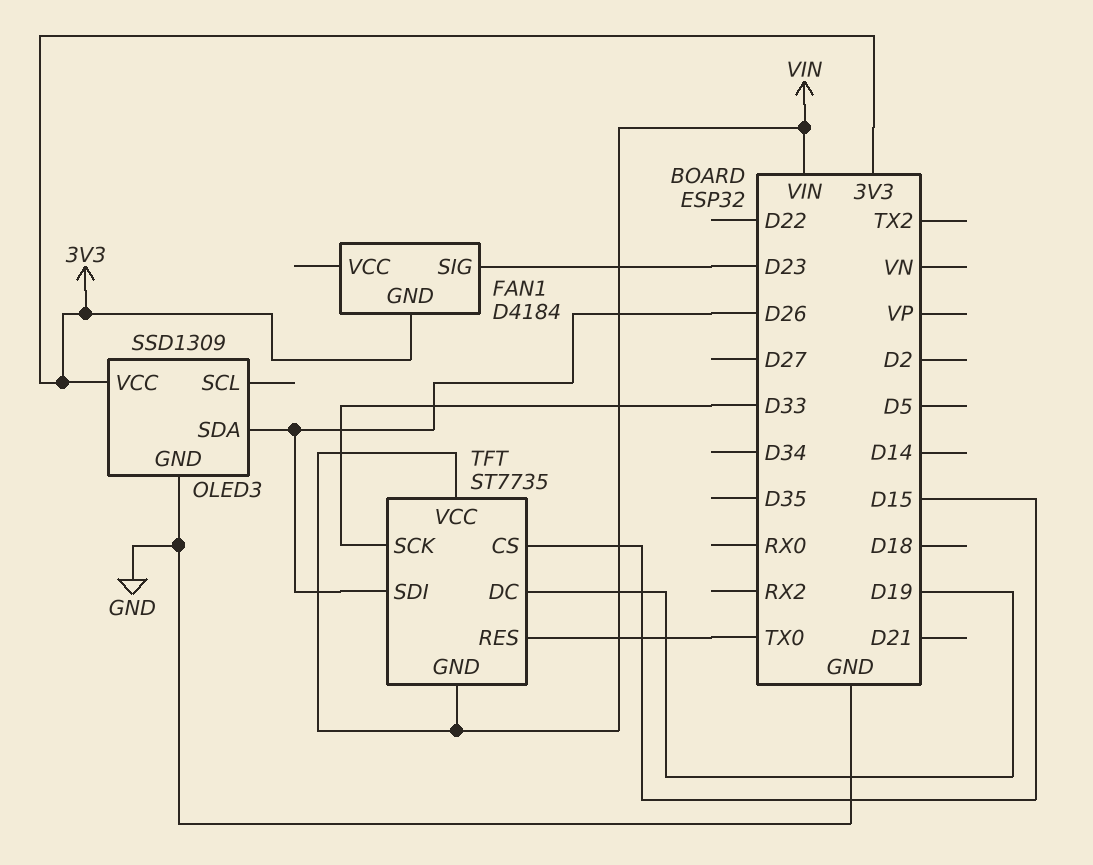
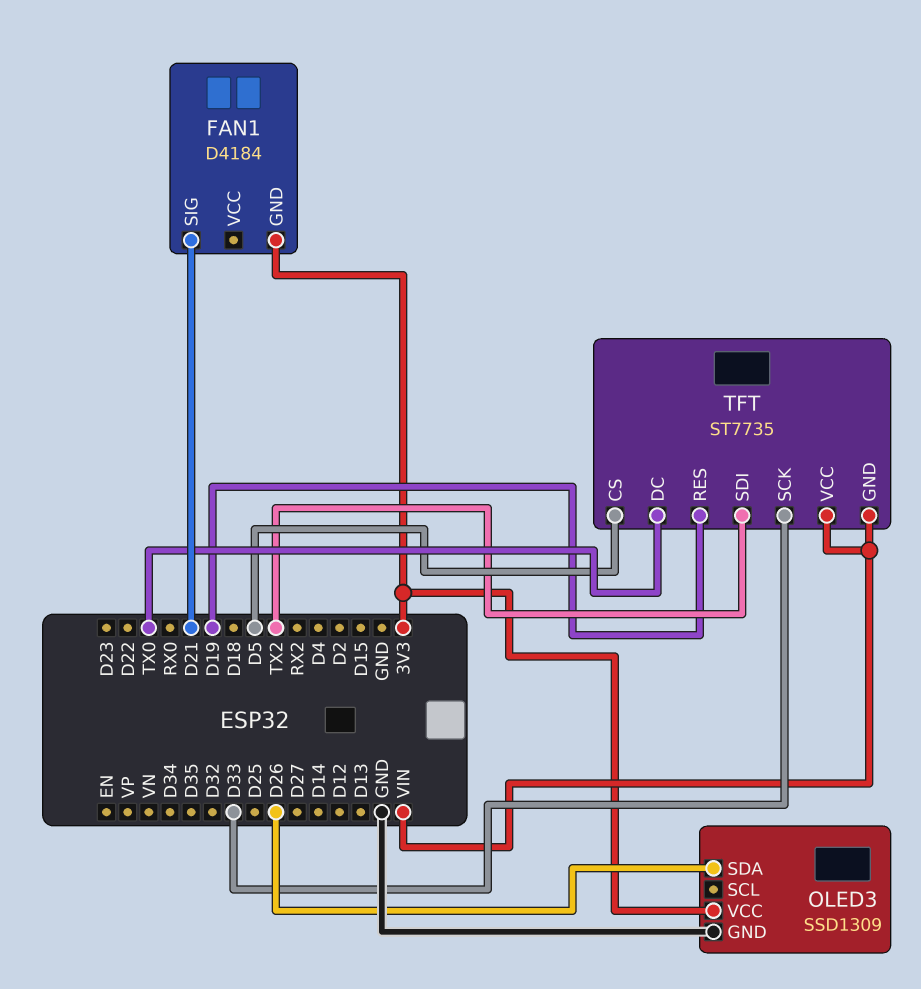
FAN1 pin SIG: D23 -> D21
TFT pin CS: D15 -> D5
TFT pin DC: D19 -> TX0
TFT pin RES: TX0 -> D19
TFT pin SDI: D26 -> TX2

